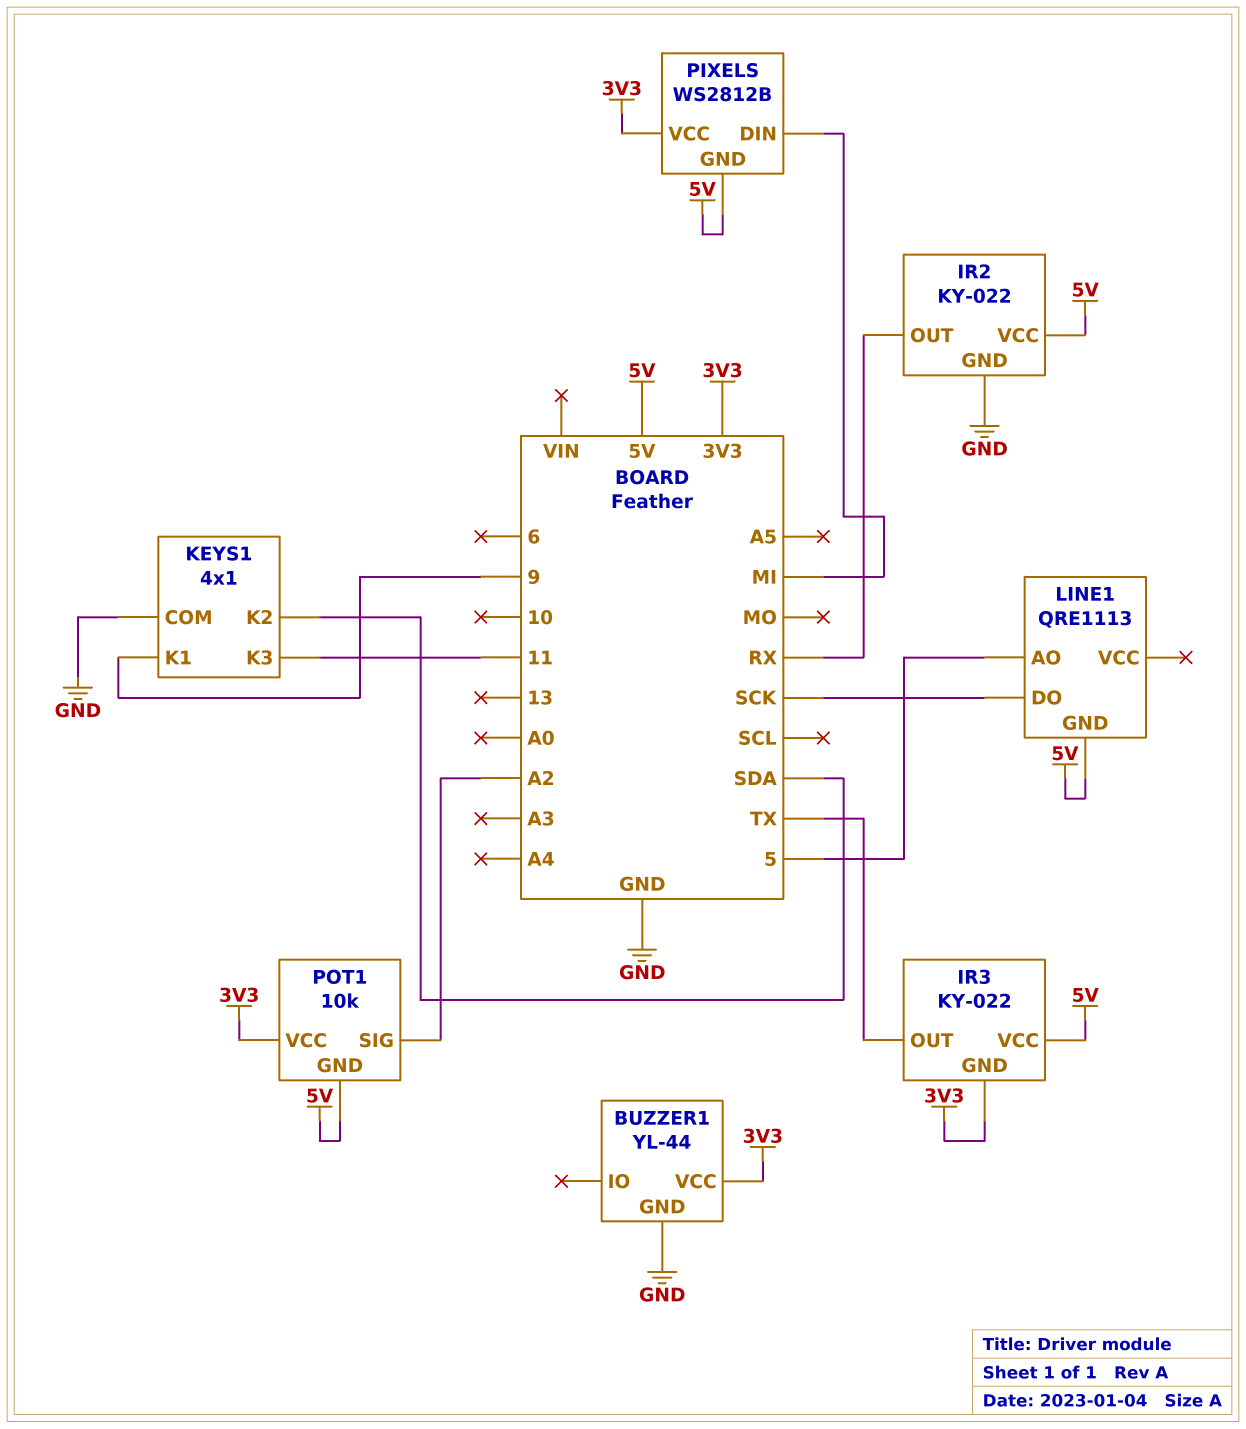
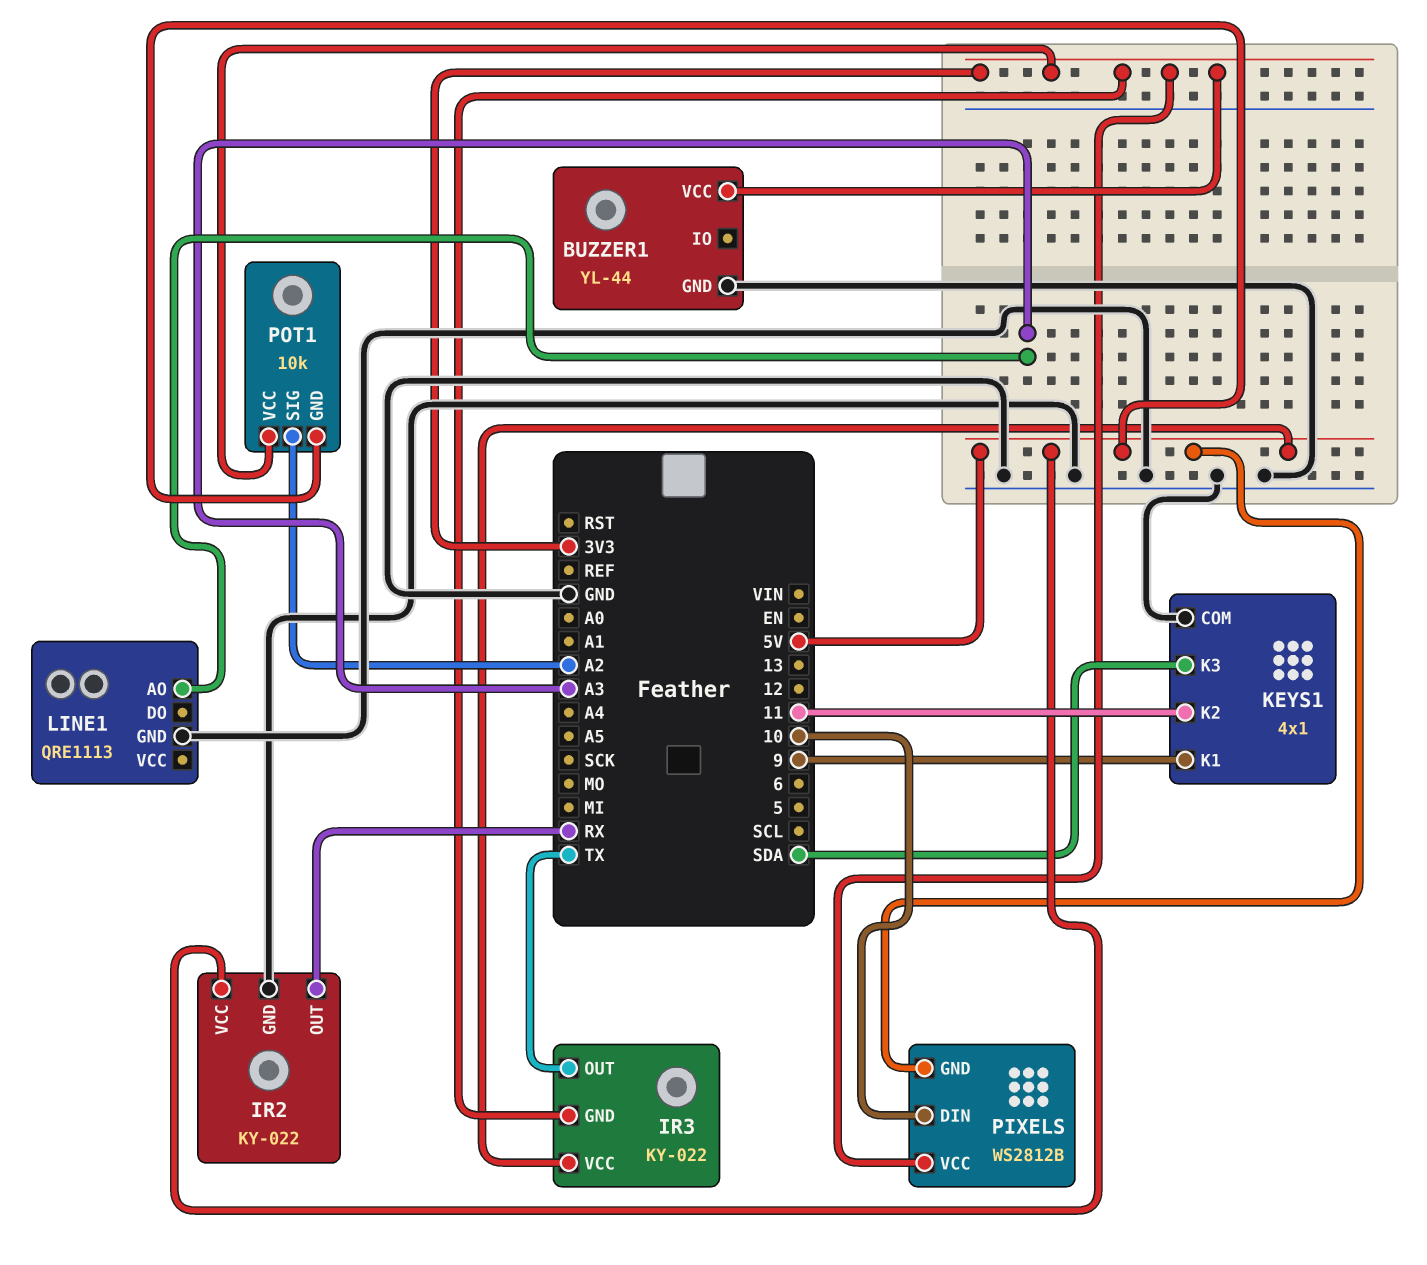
KEYS1 pin K2: SDA -> 11
KEYS1 pin K3: 11 -> SDA
LINE1 pin AO: 5 -> A3
LINE1 pin DO: SCK -> none
LINE1 pin GND: 5V -> GND
PIXELS pin DIN: MI -> 10

